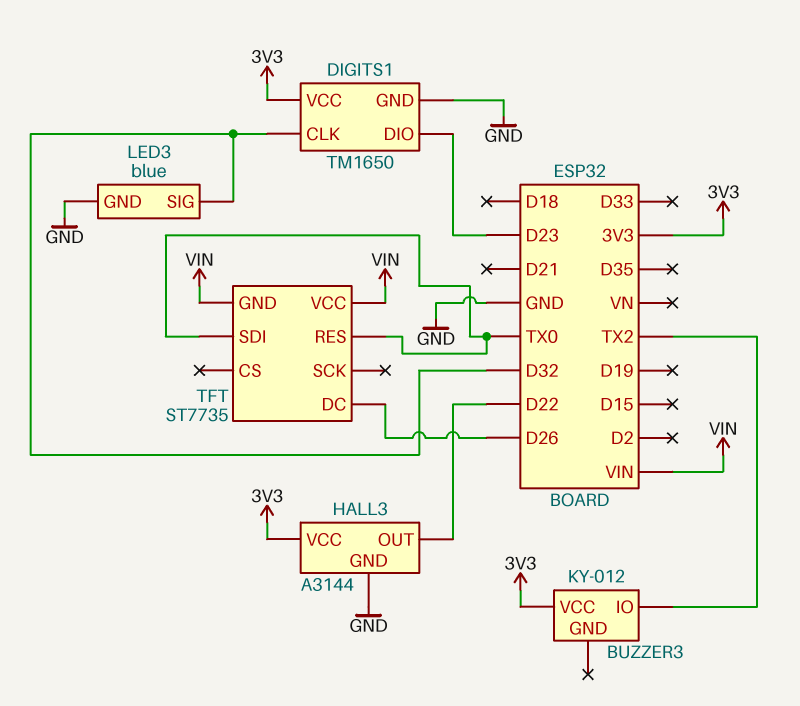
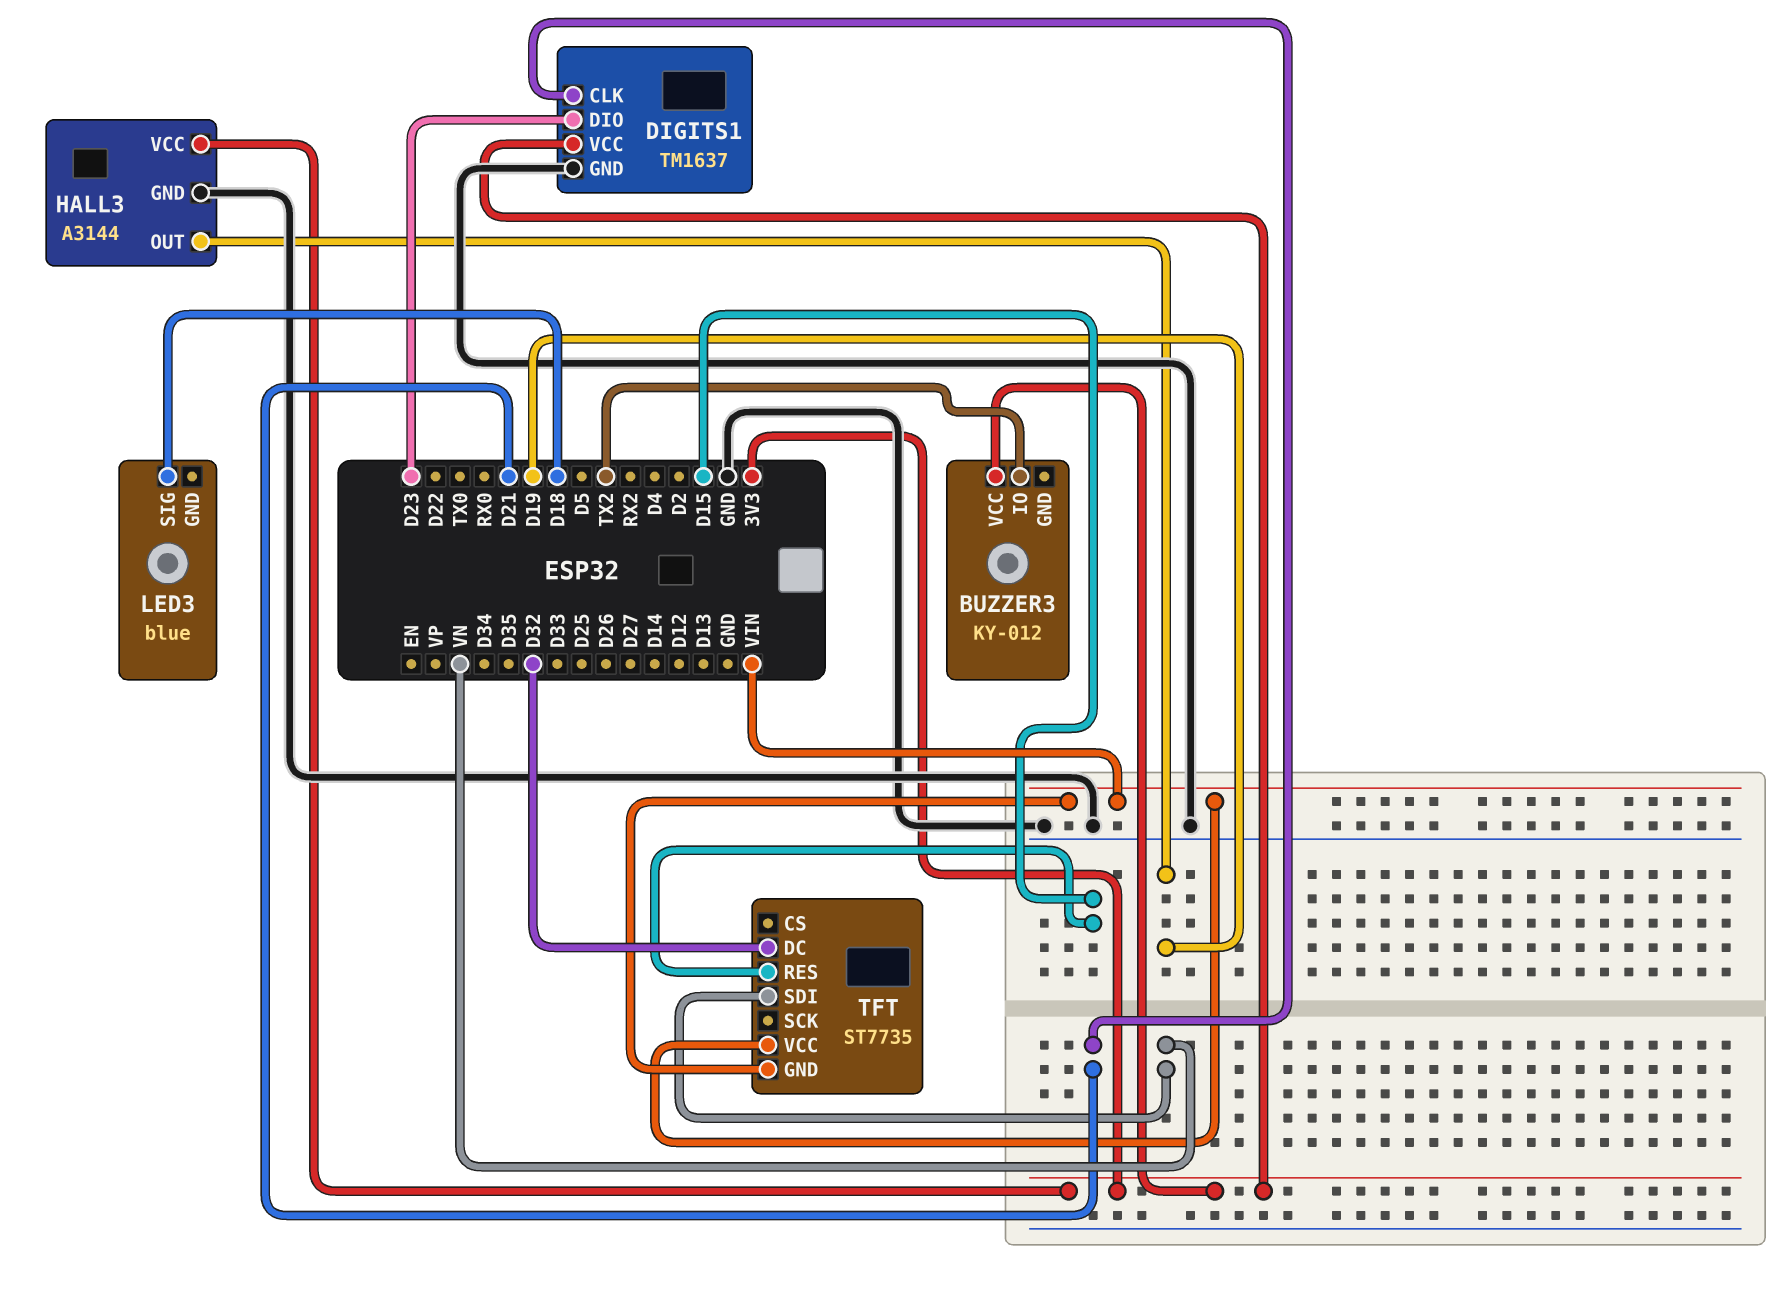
DIGITS1: TM1650 -> TM1637
DIGITS1 pin CLK: D32 -> D21
HALL3 pin OUT: D22 -> D19
LED3 pin GND: GND -> none
LED3 pin SIG: D32 -> D18
TFT pin DC: D26 -> D32
TFT pin RES: TX0 -> D15
TFT pin SDI: TX0 -> VN

